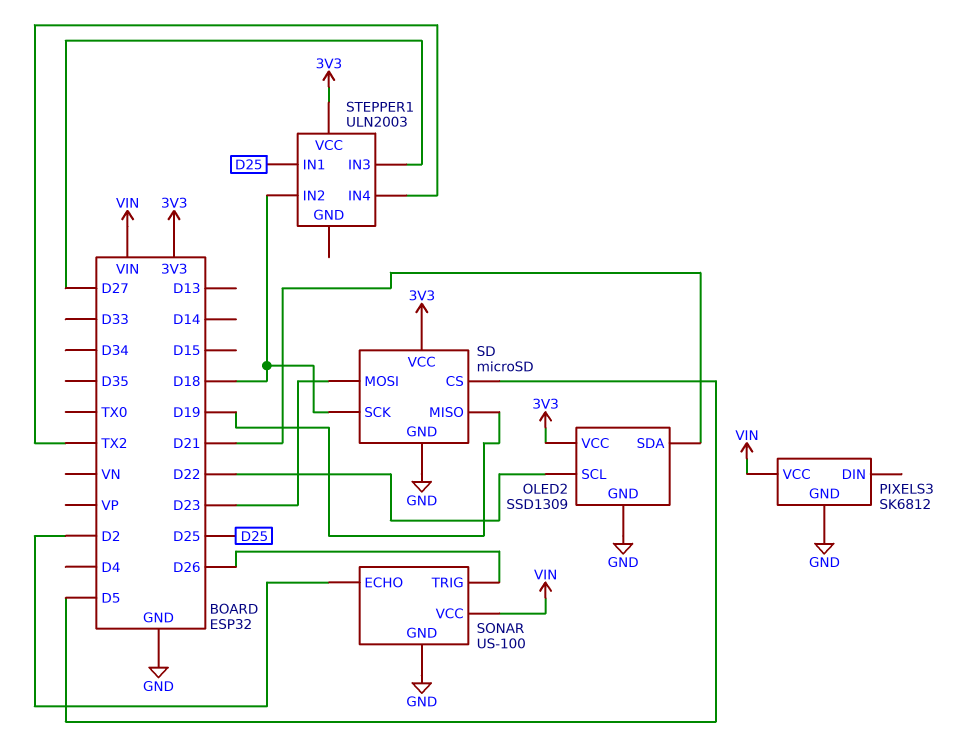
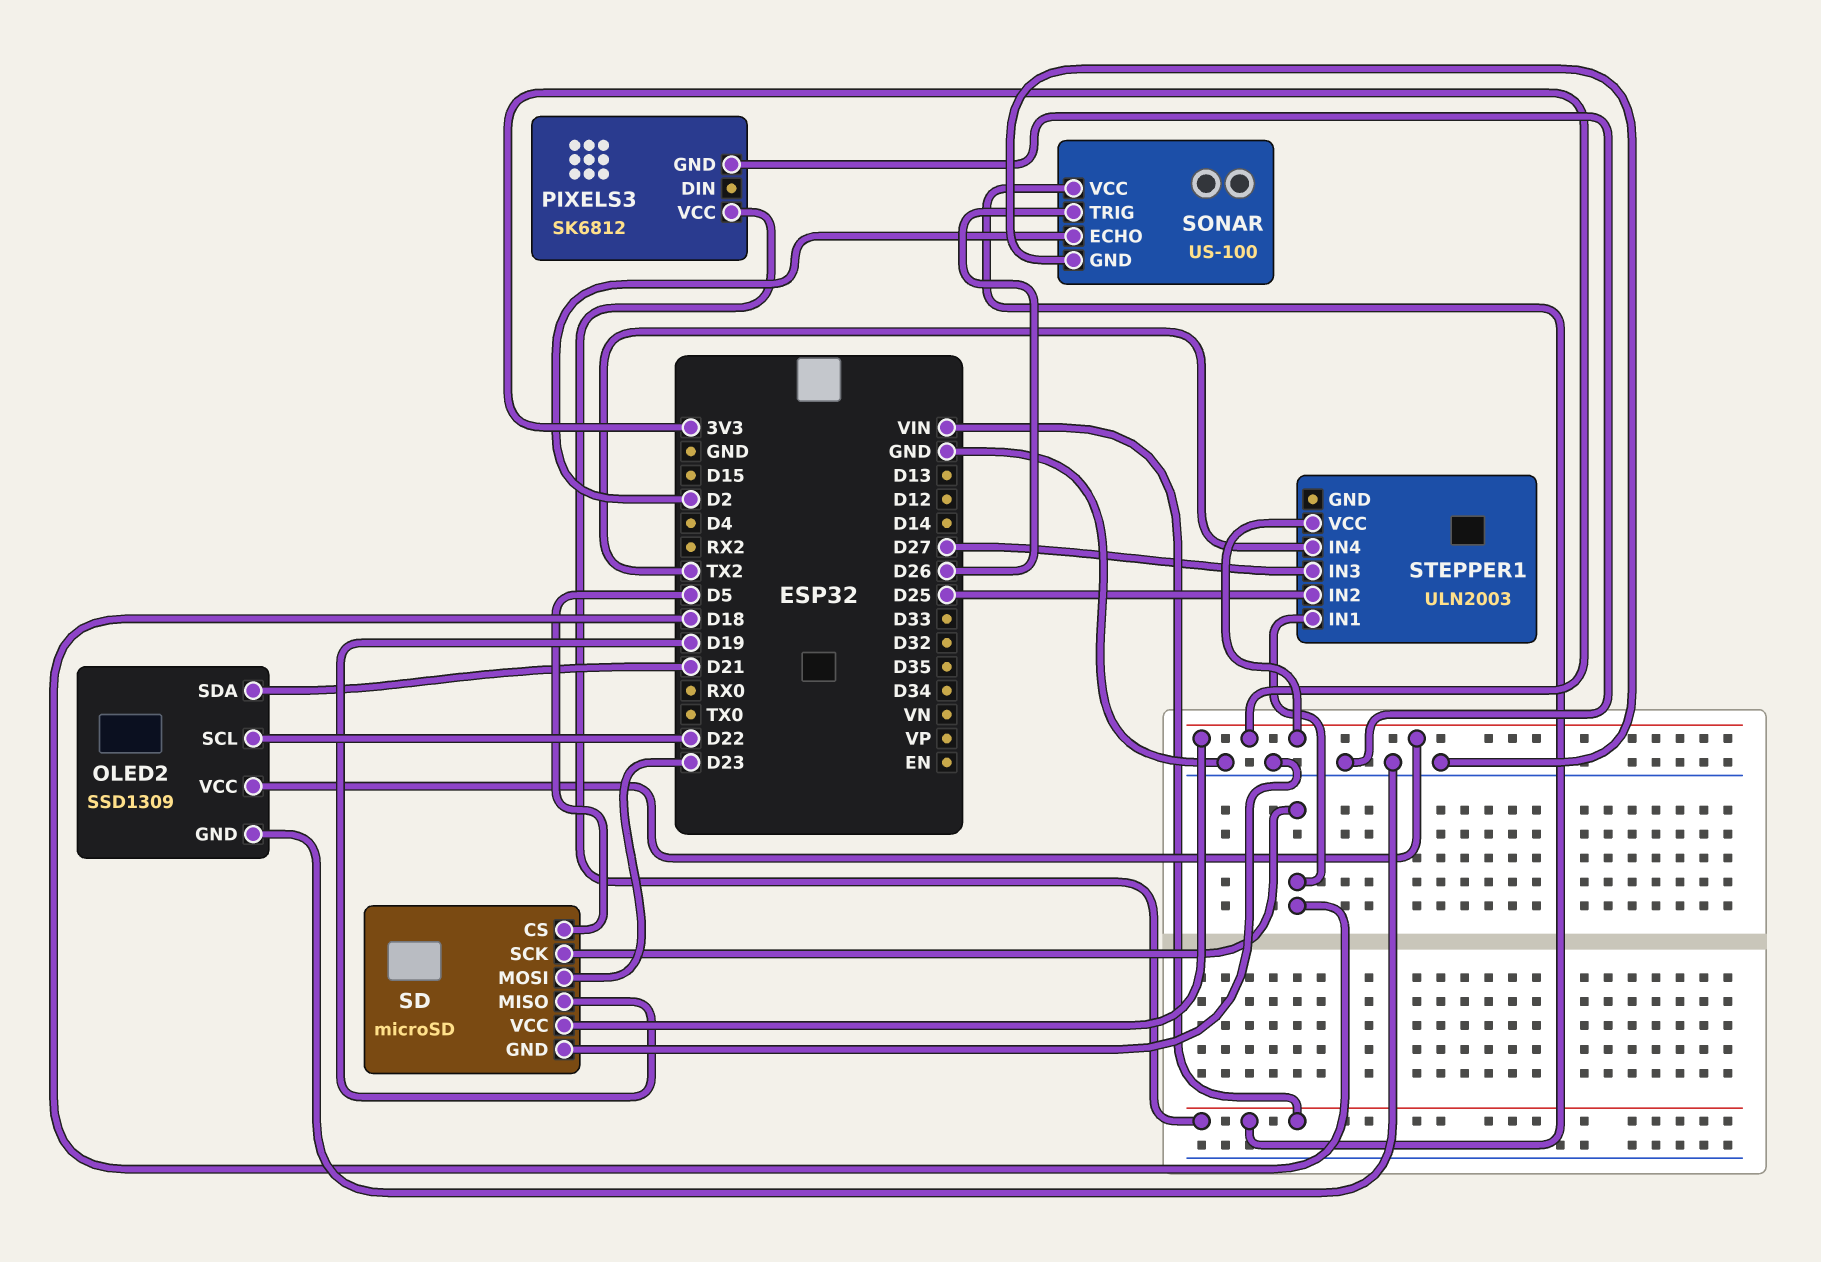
STEPPER1 pin IN1: D25 -> D18
STEPPER1 pin IN2: D18 -> D25

